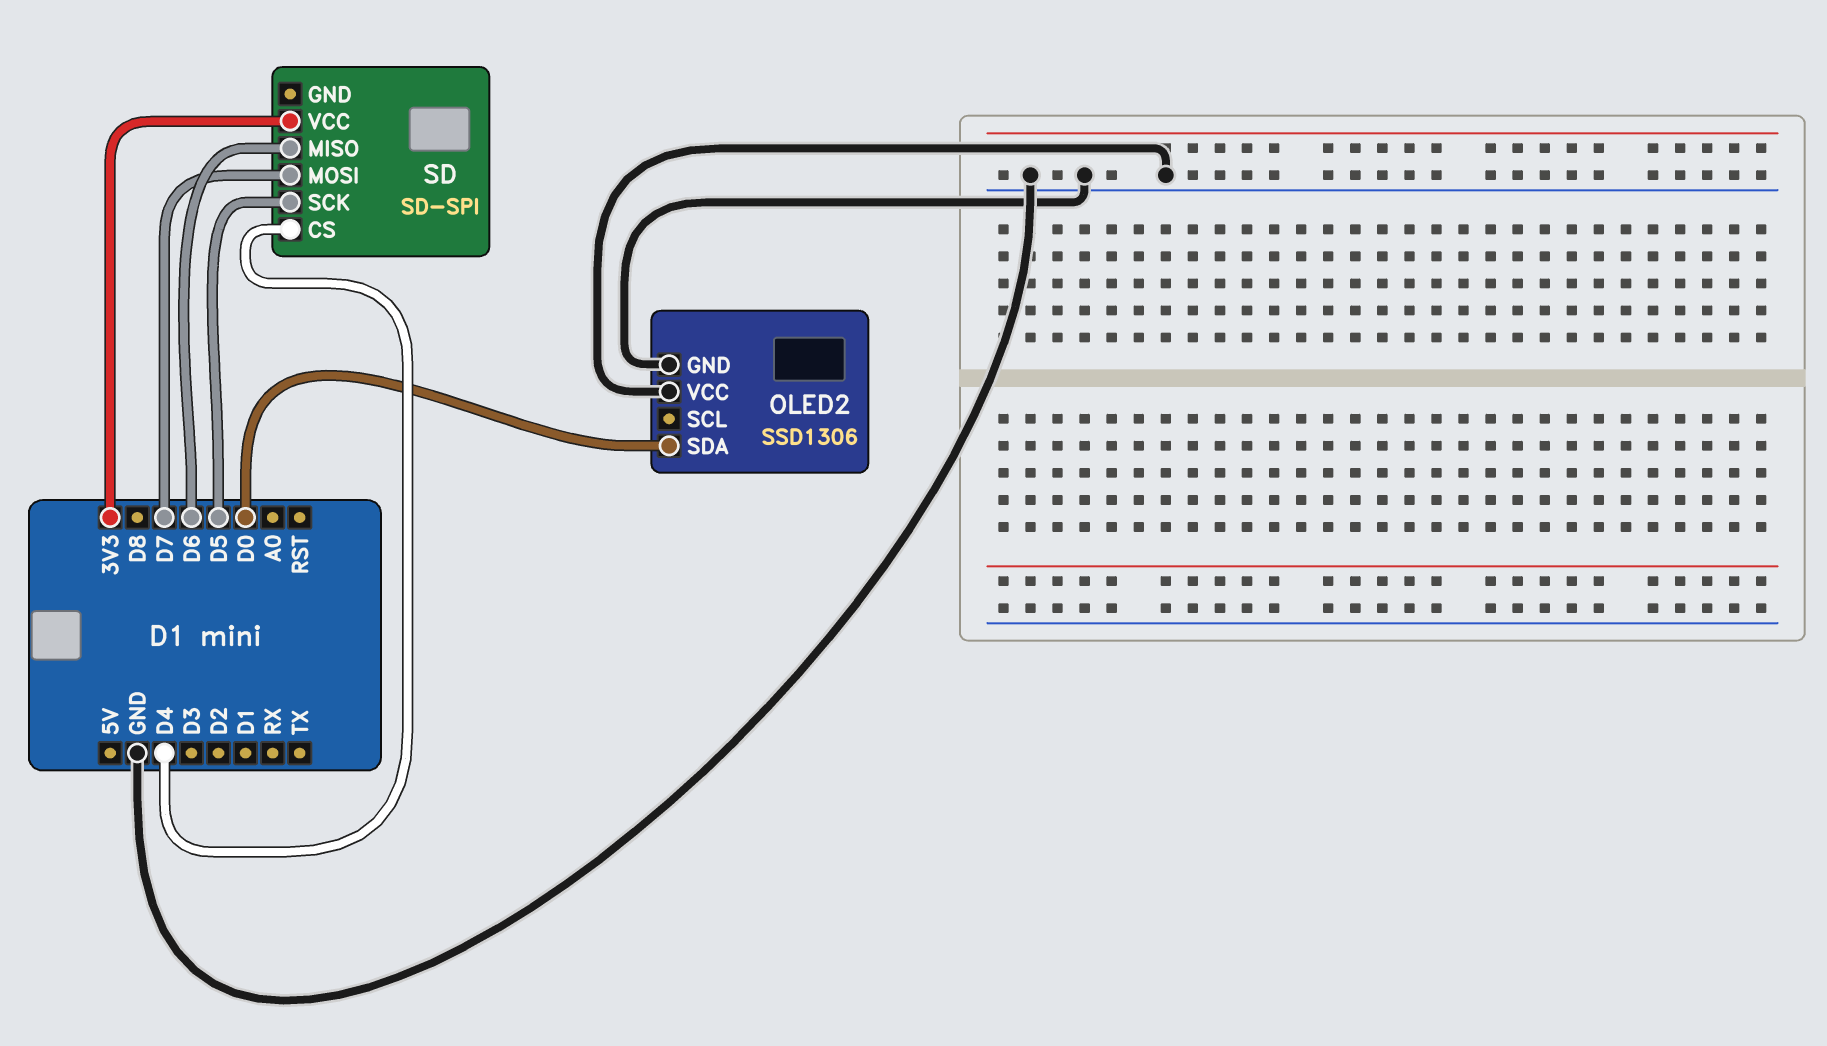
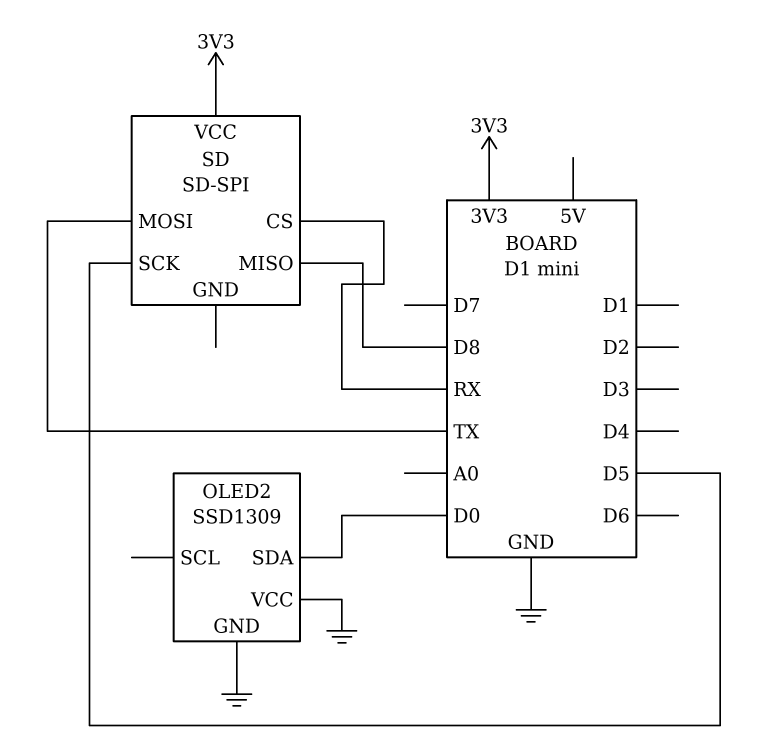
OLED2: SSD1306 -> SSD1309
SD pin CS: D4 -> RX
SD pin MISO: D6 -> D8
SD pin MOSI: D7 -> TX

